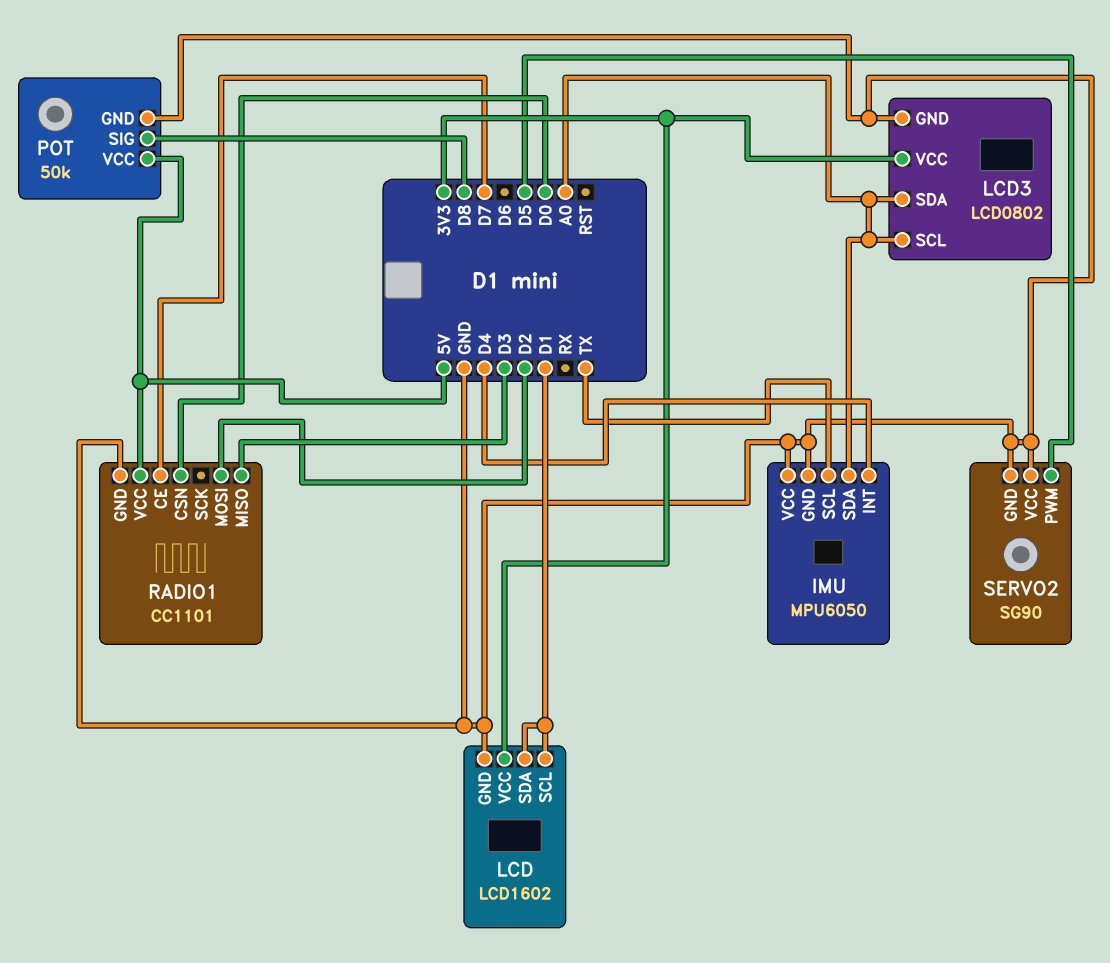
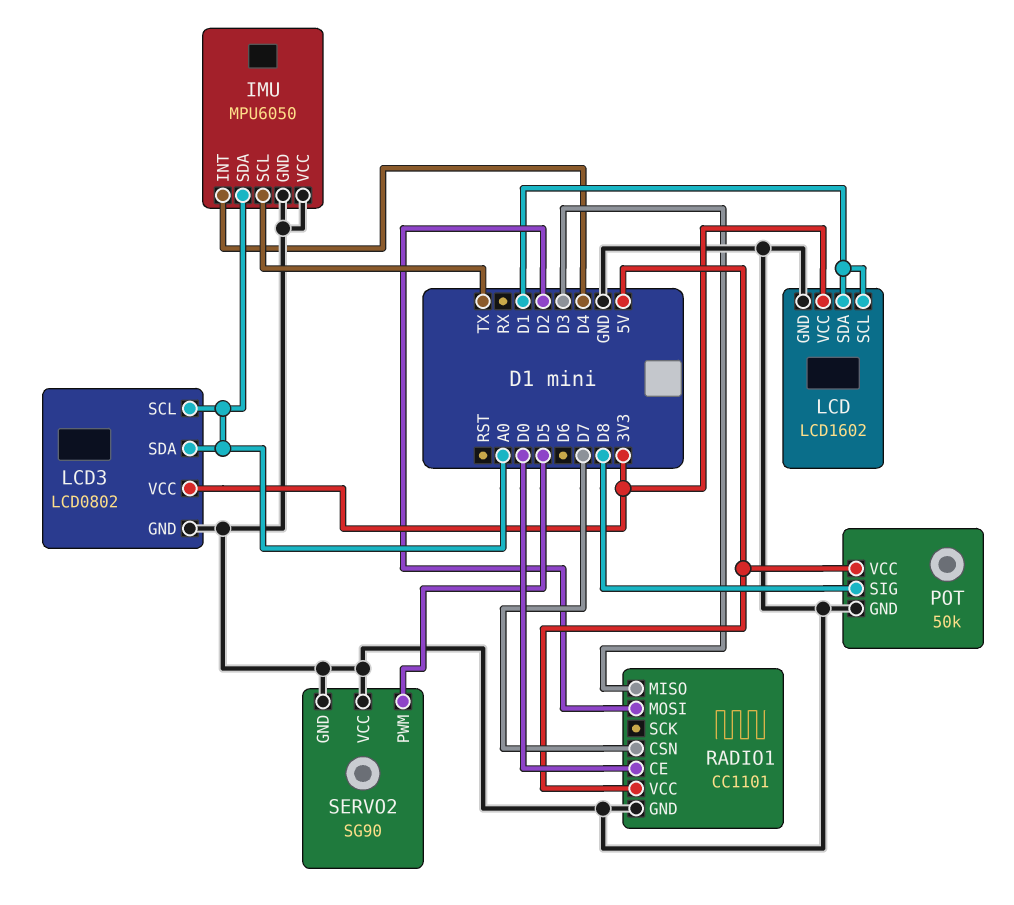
RADIO1 pin CE: D7 -> D0
RADIO1 pin CSN: D0 -> D7

